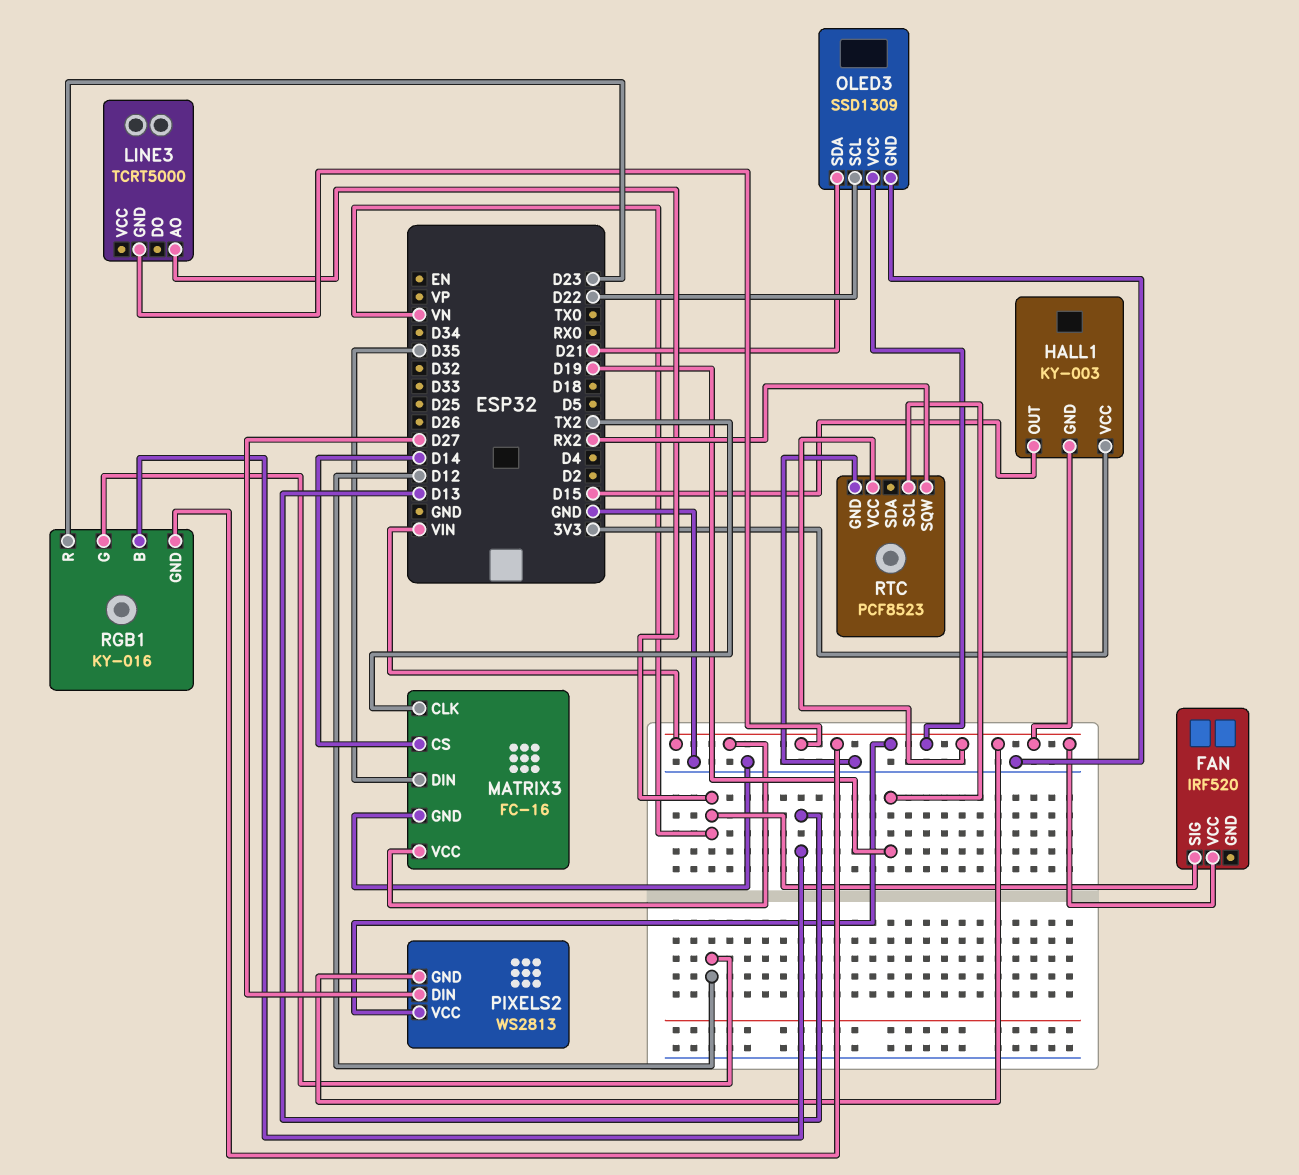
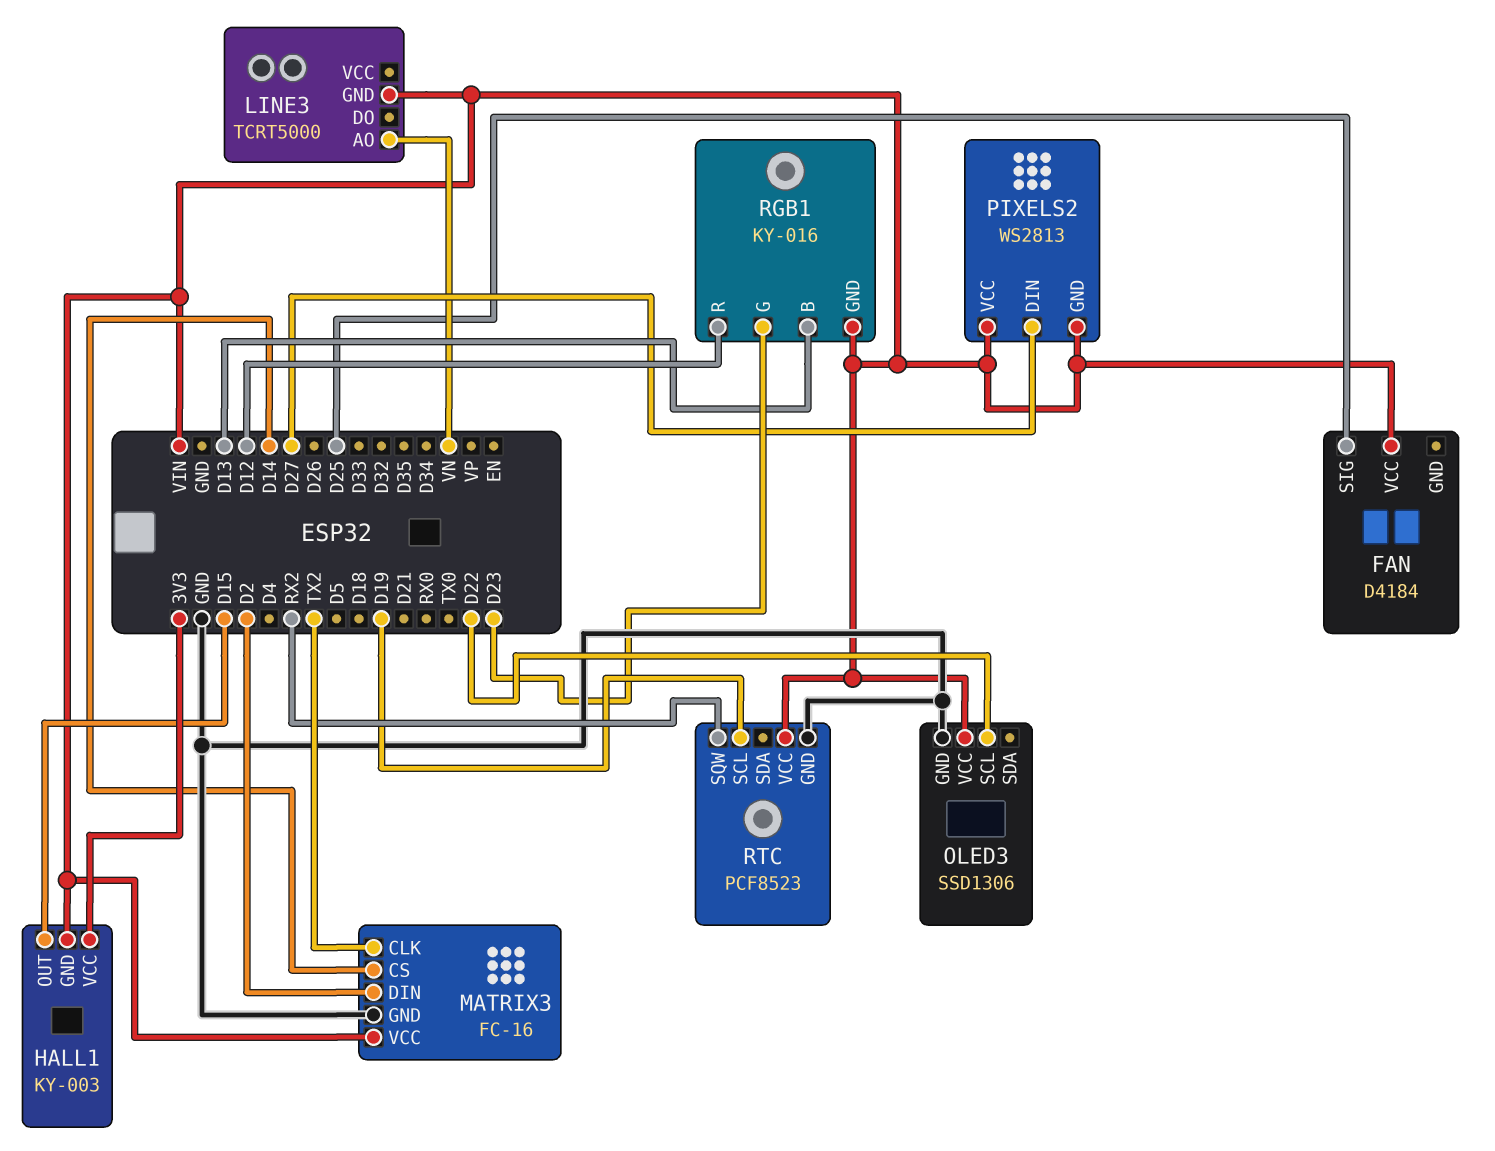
FAN: IRF520 -> D4184
FAN pin SIG: VN -> D25
MATRIX3 pin DIN: D35 -> D2
OLED3: SSD1309 -> SSD1306
OLED3 pin SDA: D21 -> none
RGB1 pin G: D12 -> D23
RGB1 pin R: D23 -> D12

